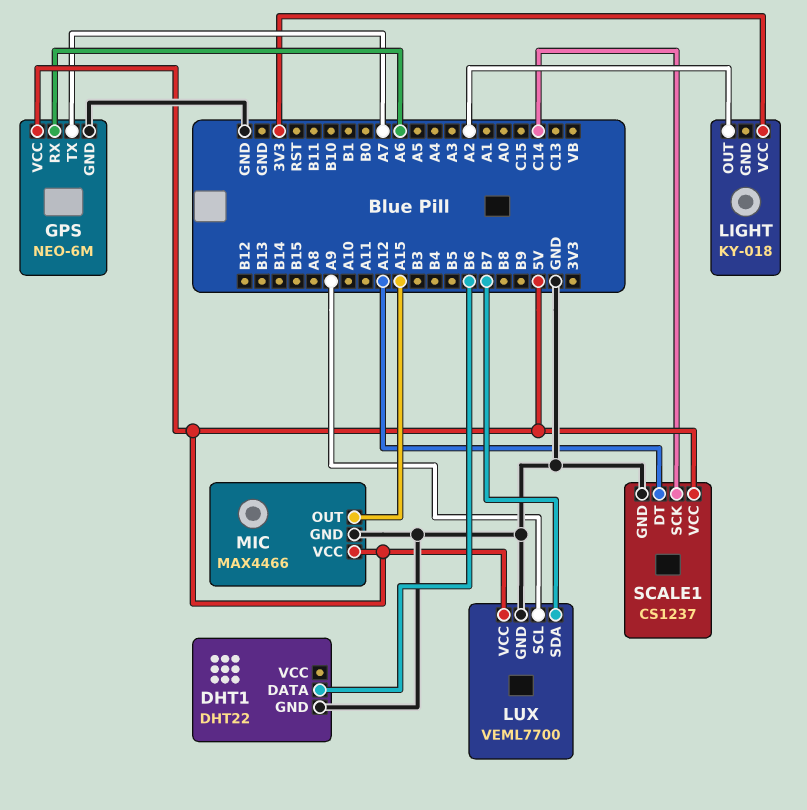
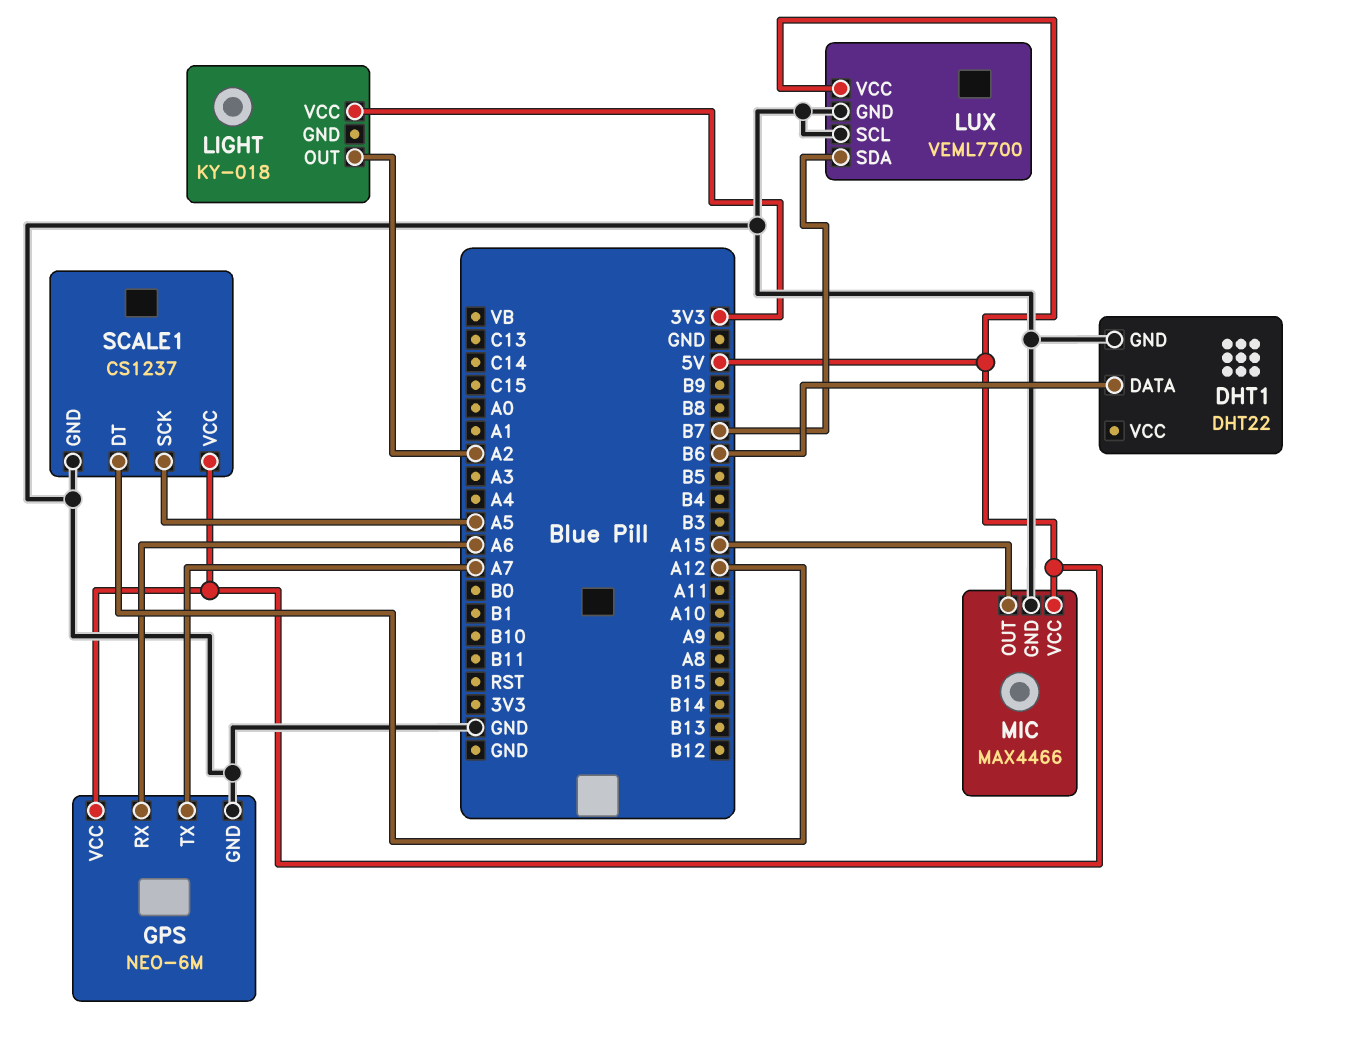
LUX pin SCL: A9 -> GND
SCALE1 pin SCK: C14 -> A5

